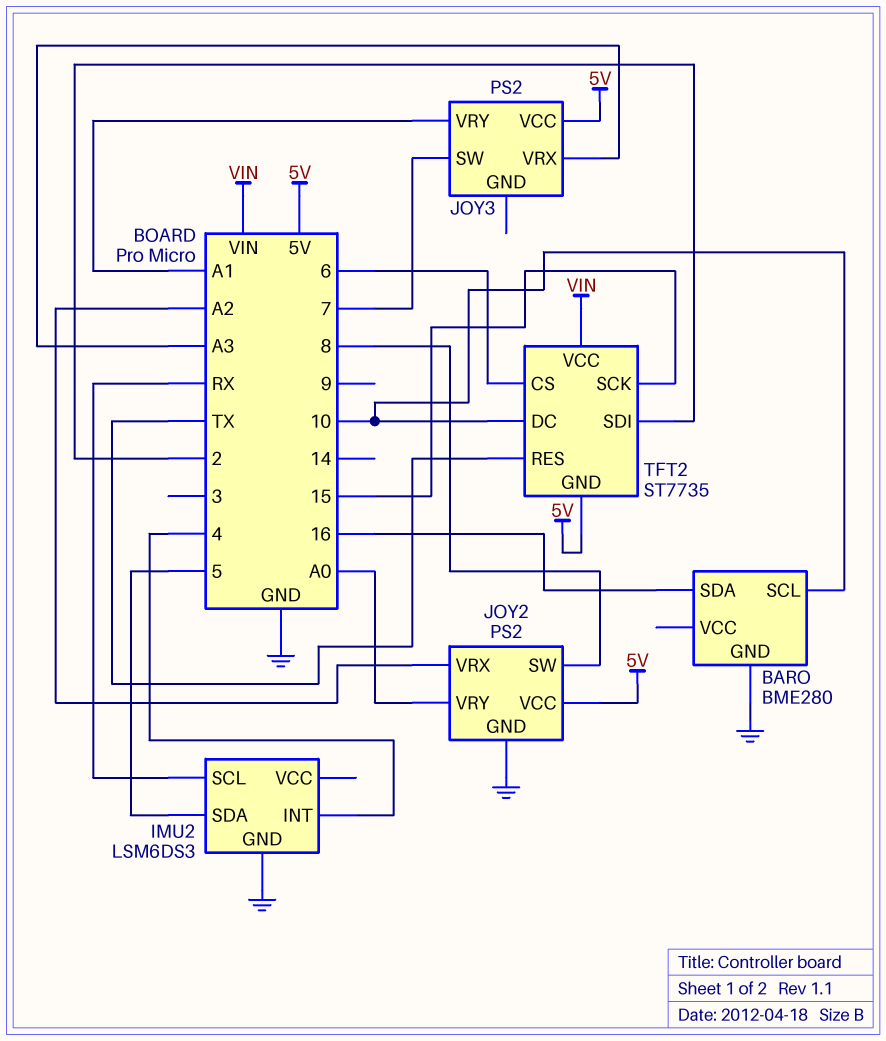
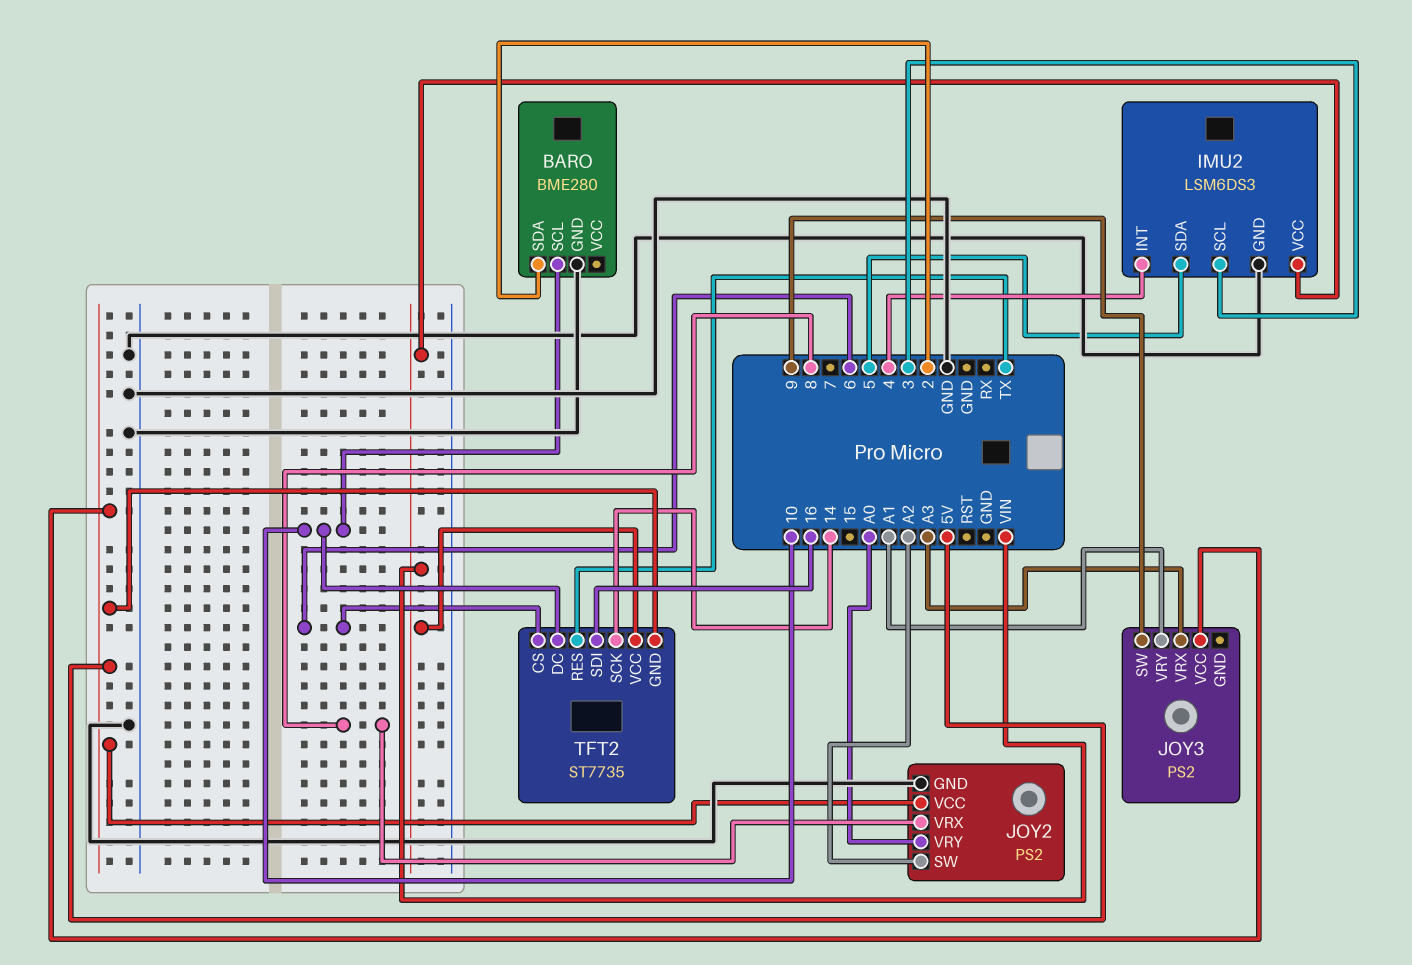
BARO pin SDA: 16 -> 2
IMU2 pin SCL: RX -> 3
IMU2 pin VCC: none -> VIN
JOY2 pin SW: 8 -> A2
JOY2 pin VRX: A2 -> 8
JOY3 pin SW: 7 -> 9
TFT2 pin SCK: 15 -> 14
TFT2 pin SDI: 2 -> 16

